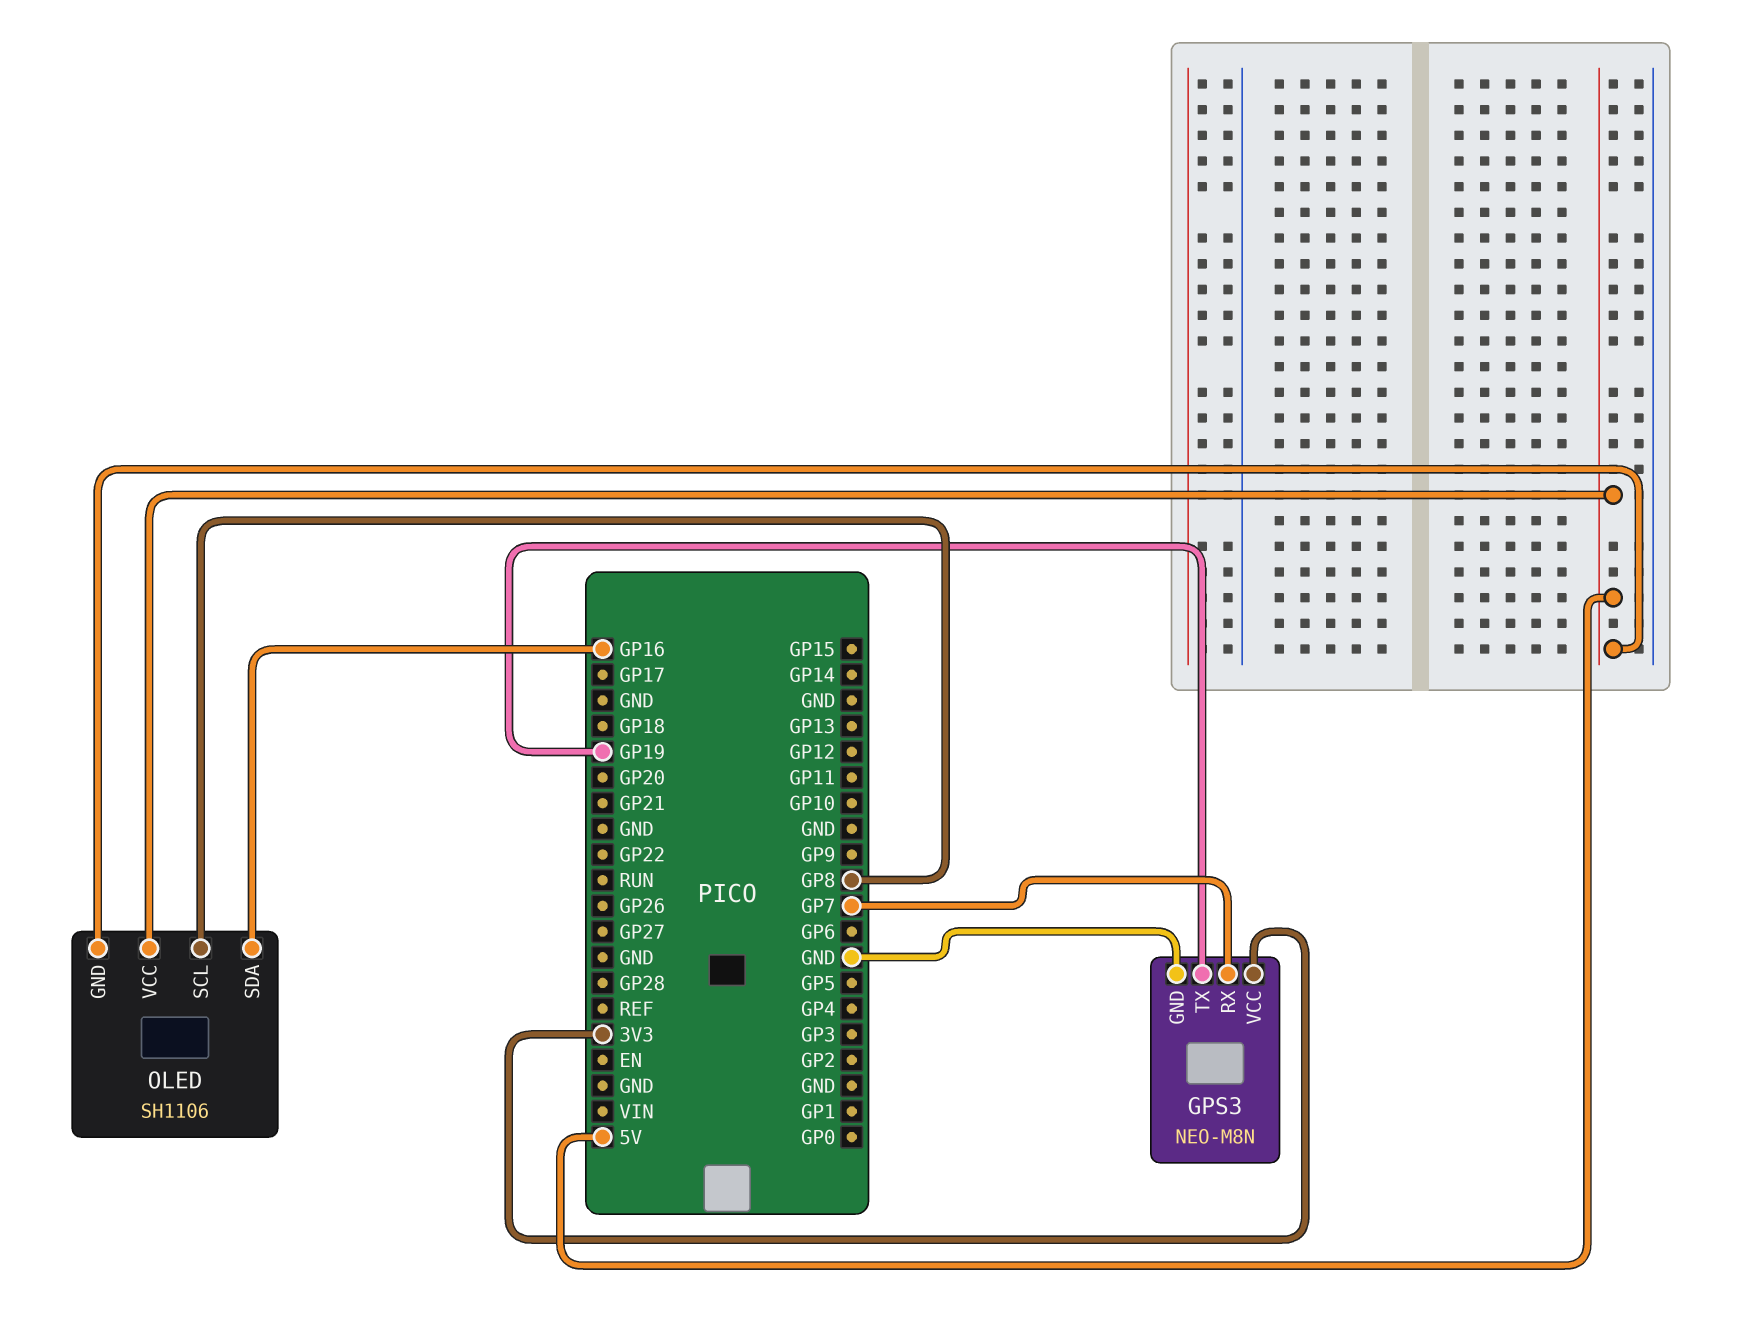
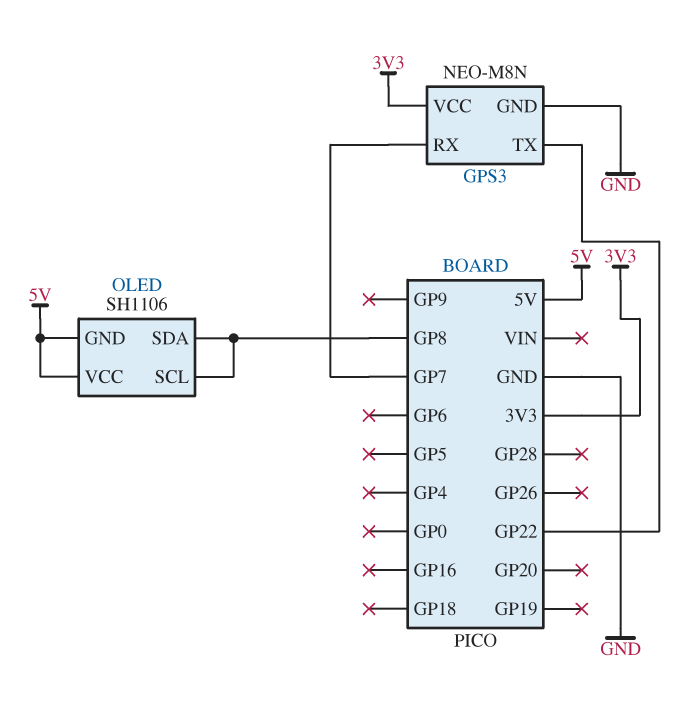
GPS3 pin TX: GP19 -> GP22
OLED pin SDA: GP16 -> GP8

